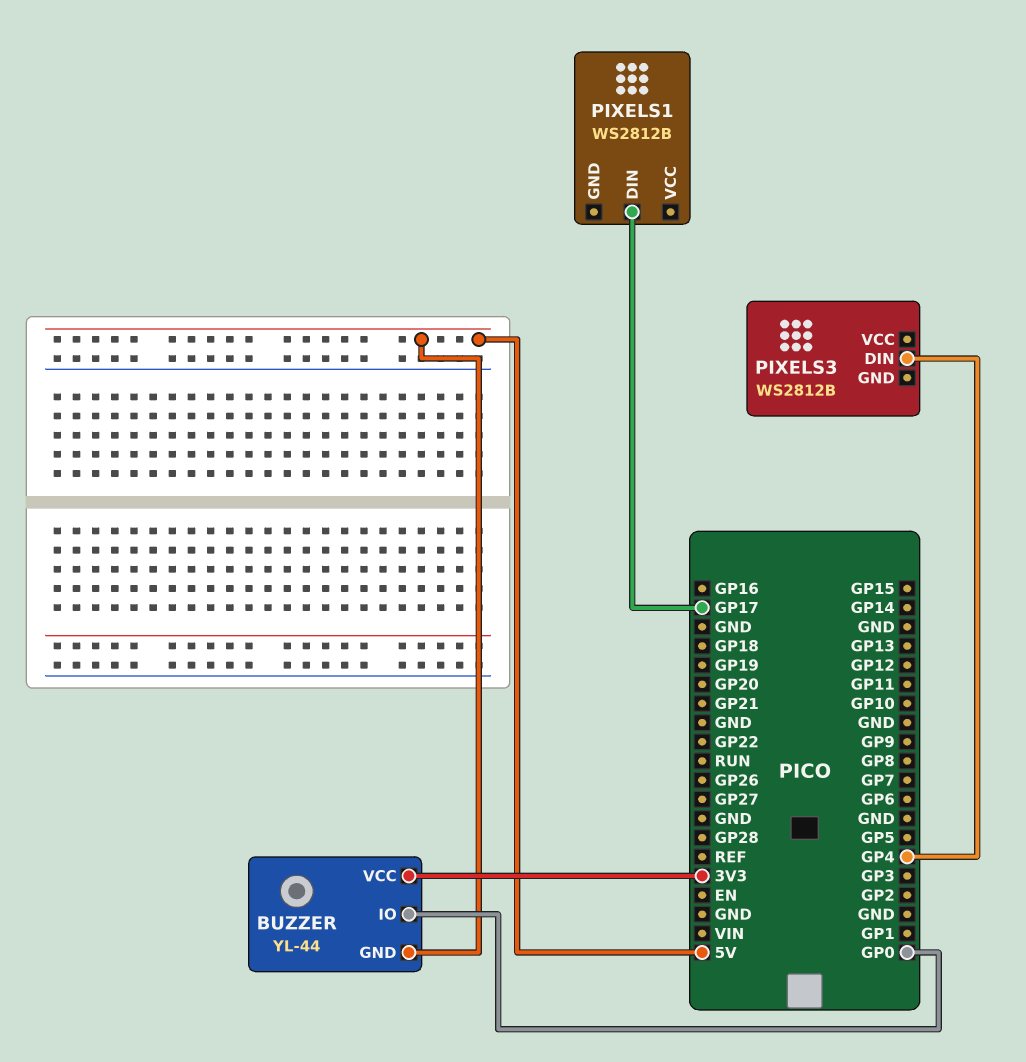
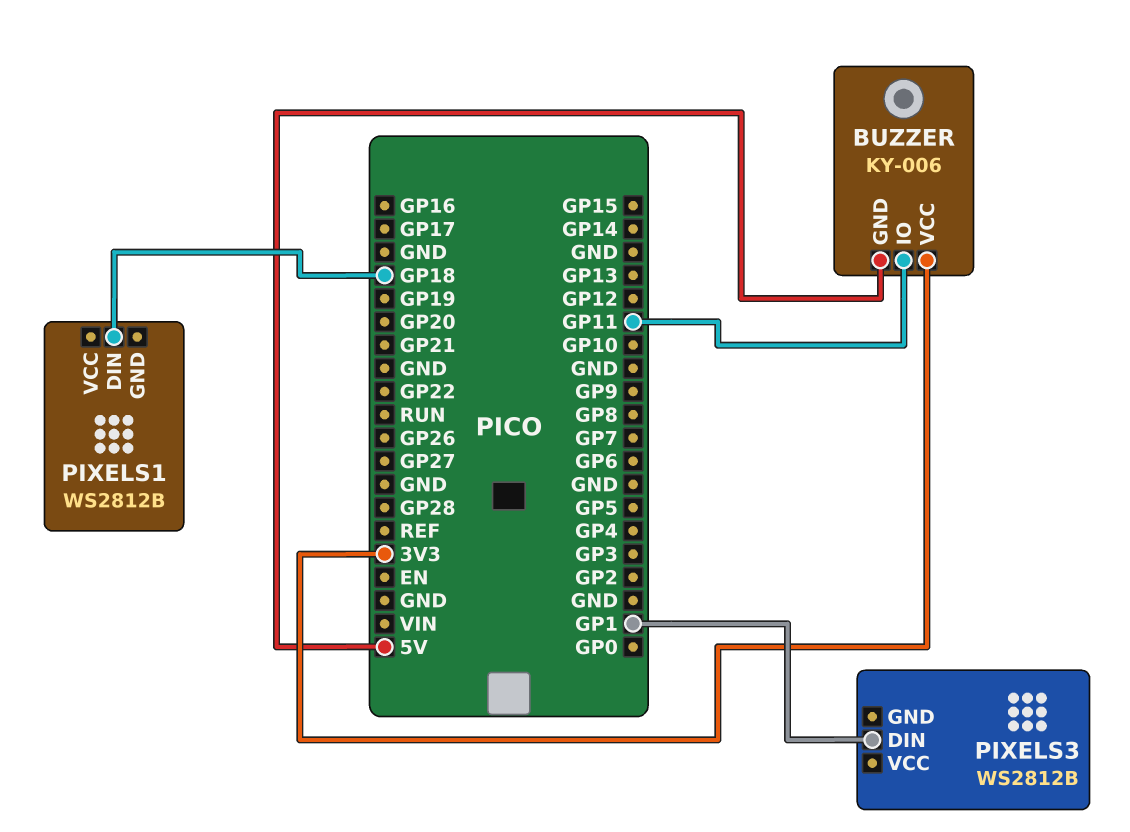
BUZZER: YL-44 -> KY-006
BUZZER pin IO: GP0 -> GP11
PIXELS1 pin DIN: GP17 -> GP18
PIXELS3 pin DIN: GP4 -> GP1

